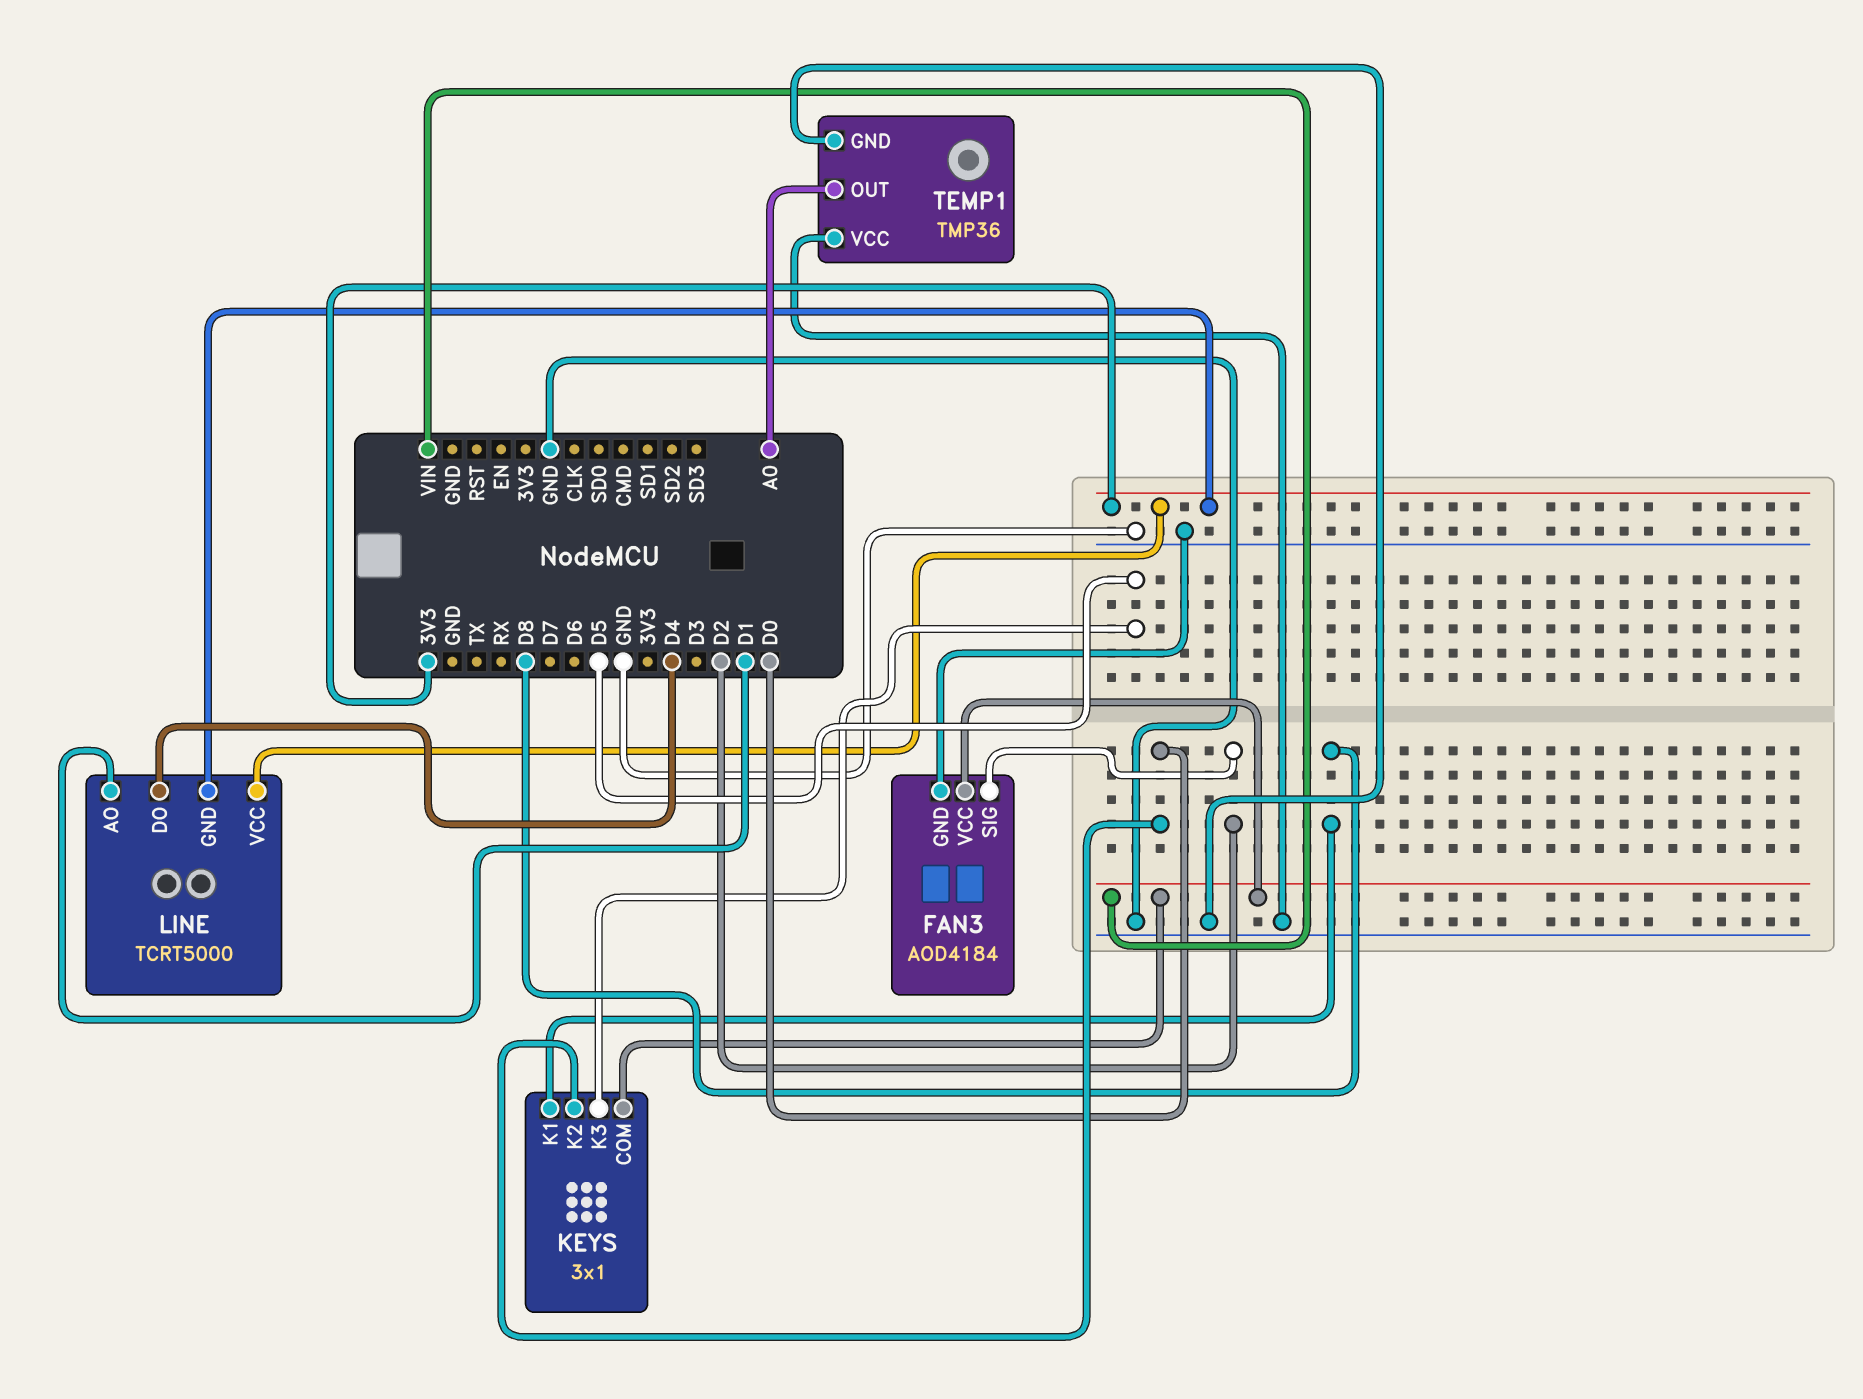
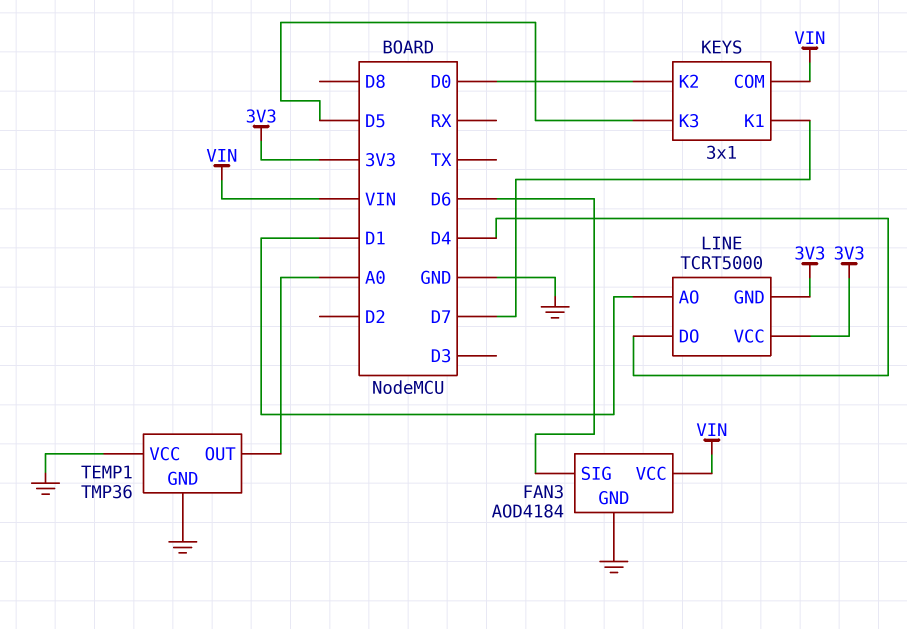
FAN3 pin SIG: D2 -> D6
KEYS pin K1: D8 -> D7

